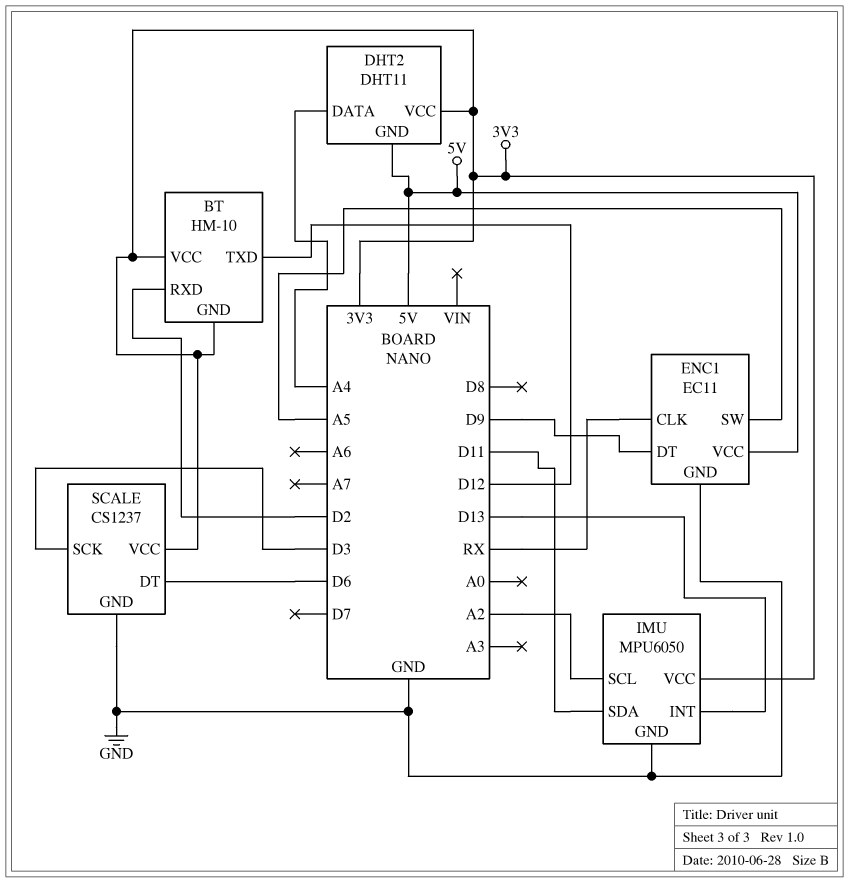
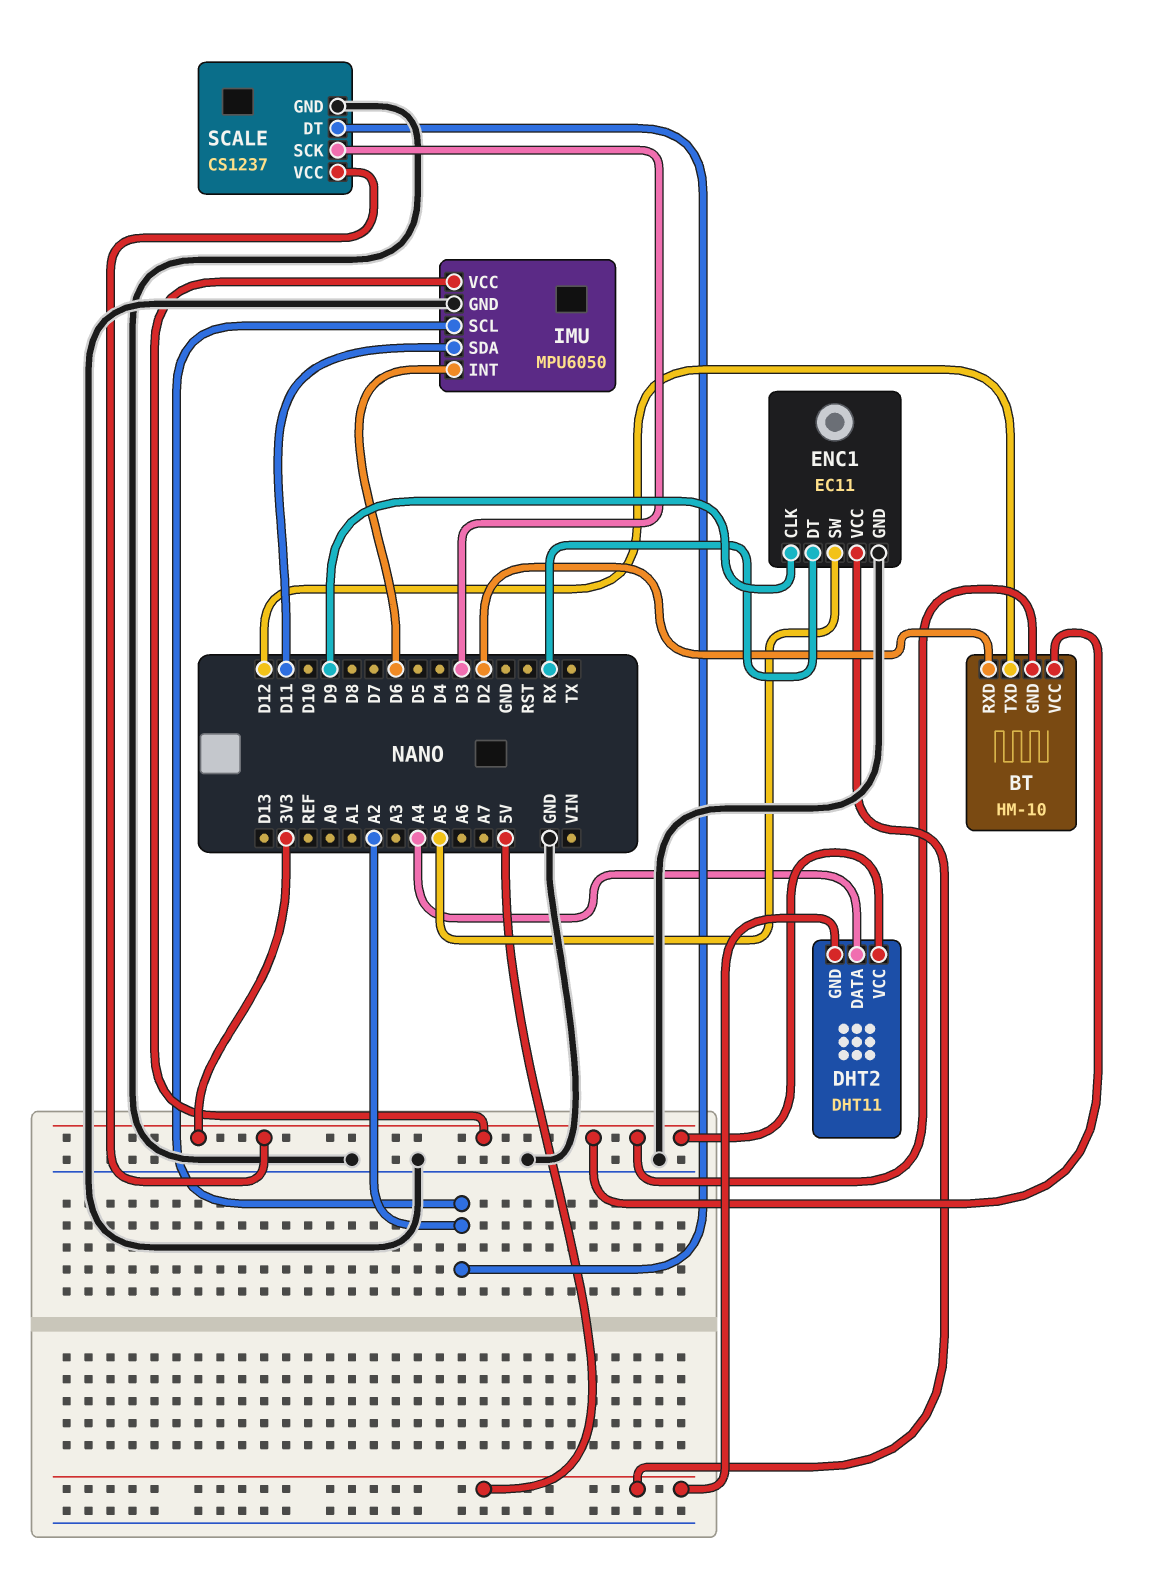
ENC1 pin CLK: RX -> D9
ENC1 pin DT: D9 -> RX
IMU pin INT: D13 -> D6
SCALE pin DT: D6 -> A2

